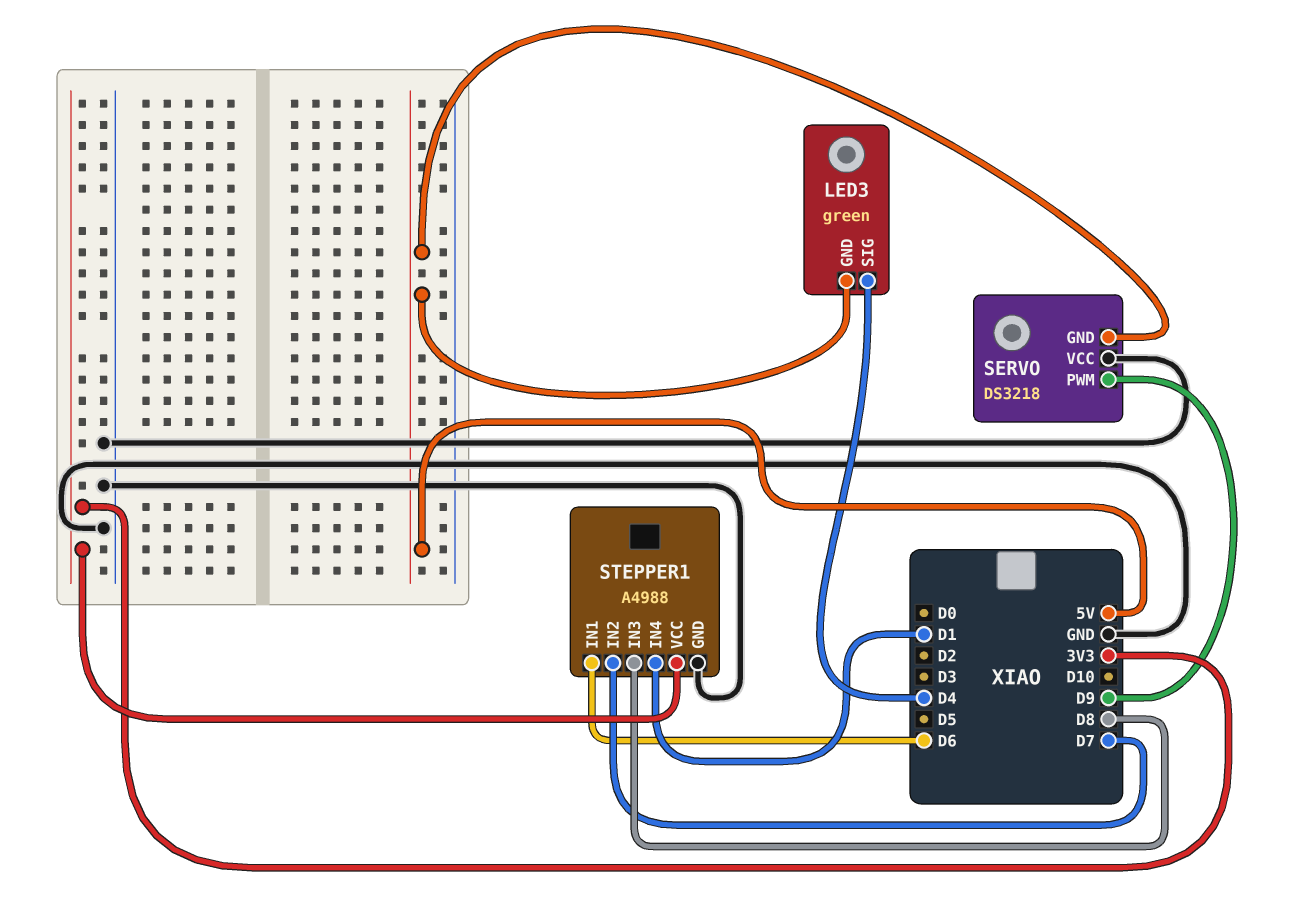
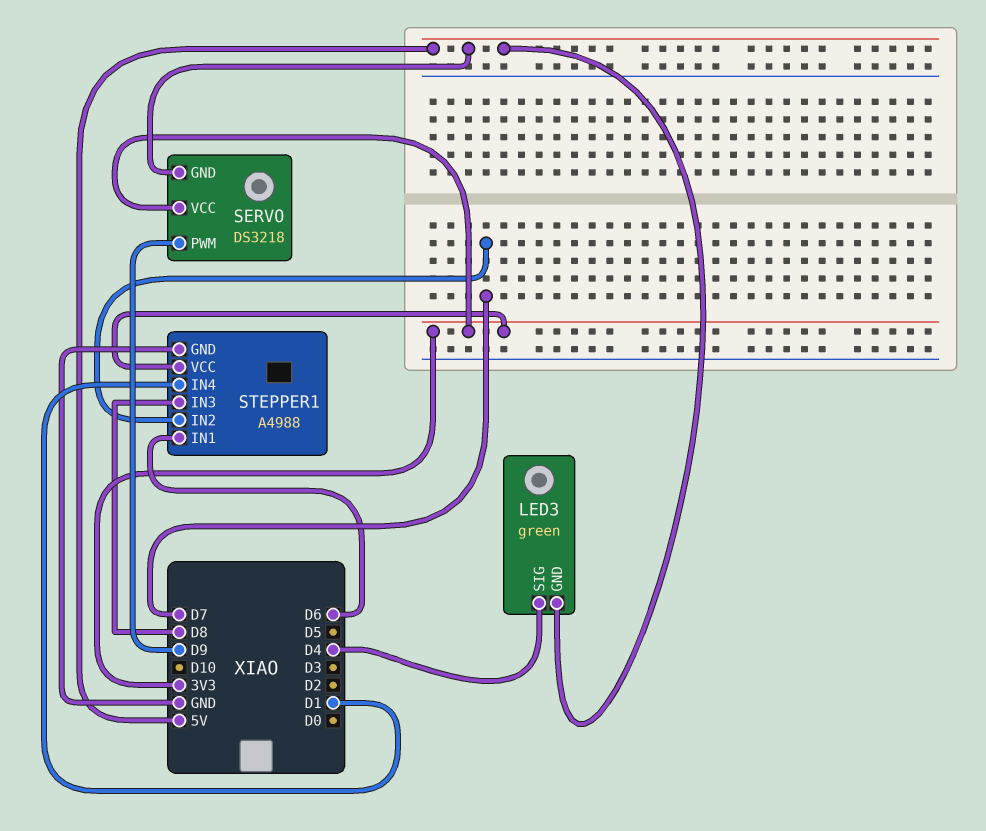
SERVO pin VCC: GND -> 3V3

